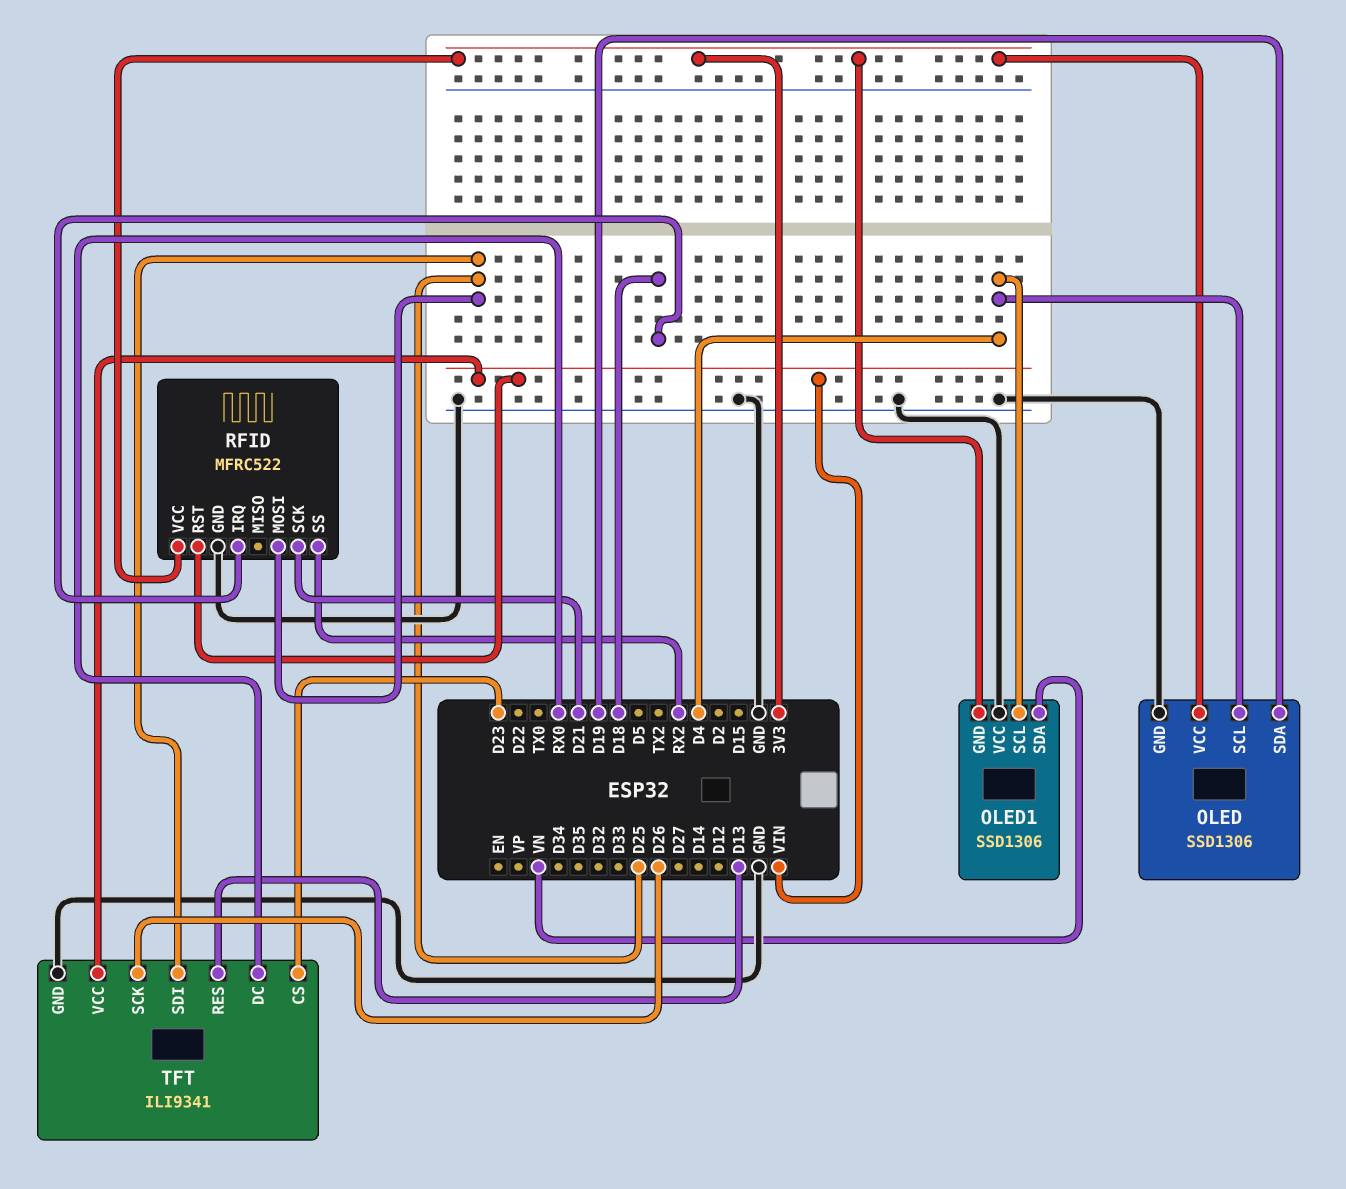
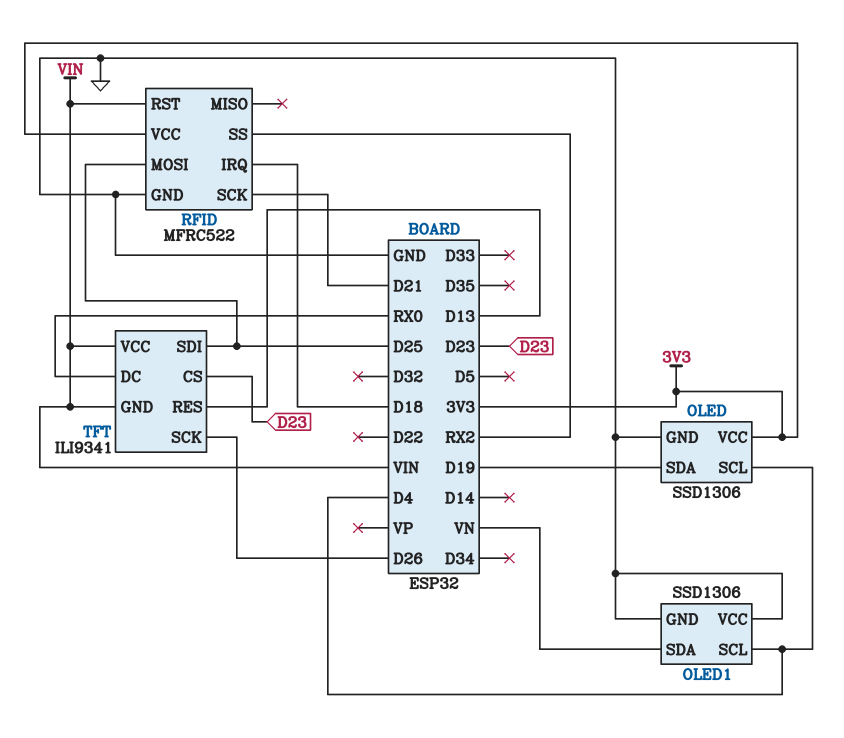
OLED1 pin GND: 3V3 -> GND
TFT pin GND: GND -> VIN

